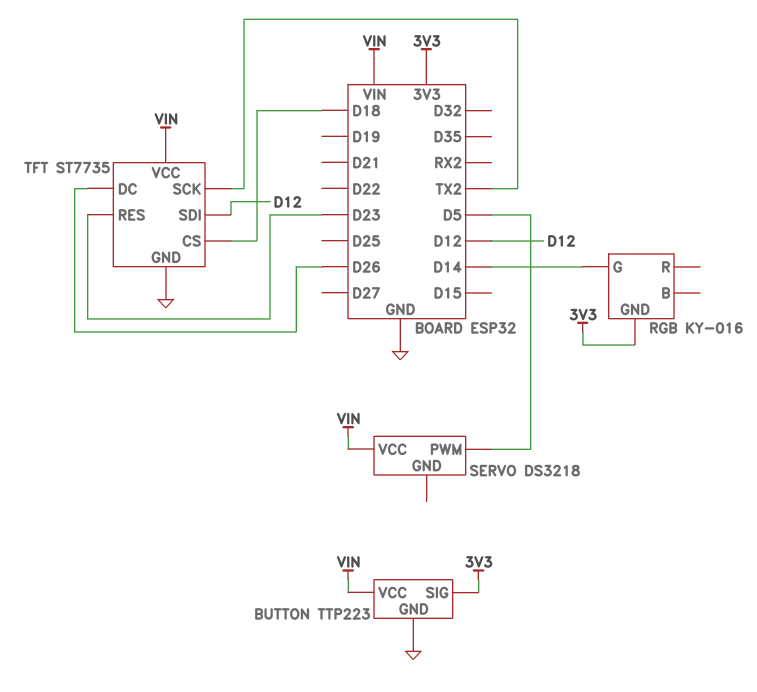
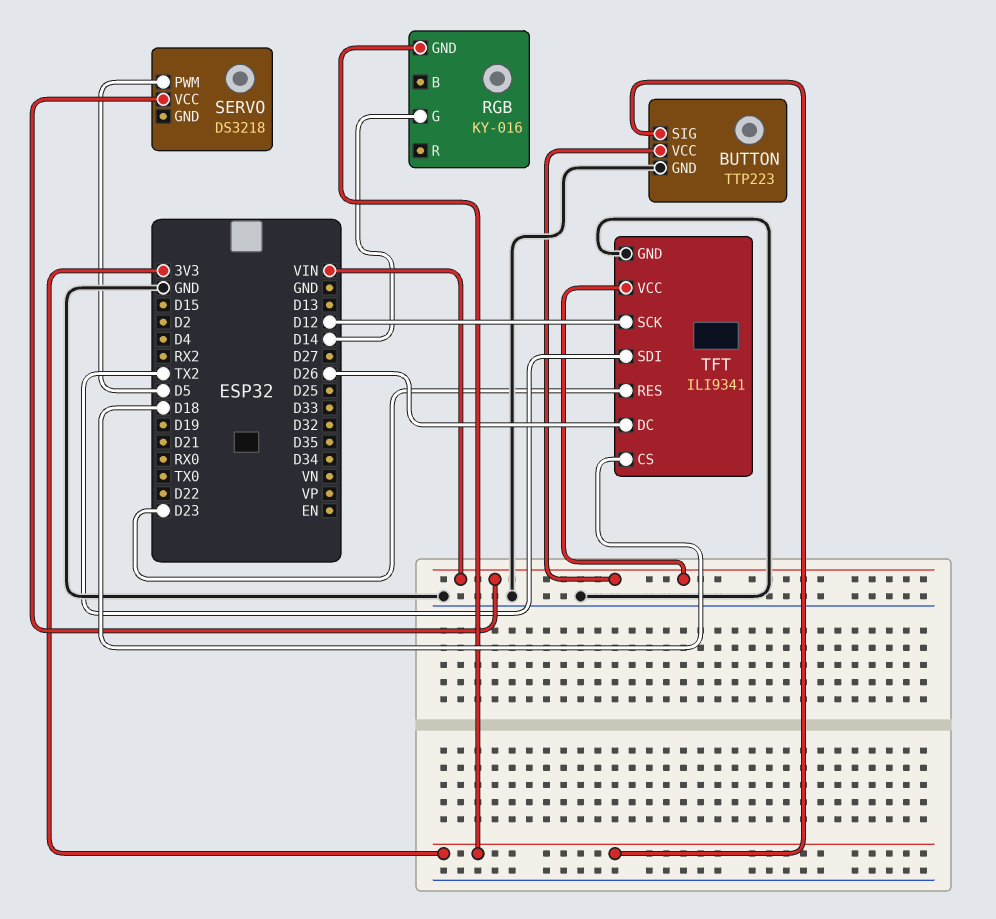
TFT: ST7735 -> ILI9341
TFT pin SCK: TX2 -> D12
TFT pin SDI: D12 -> TX2

